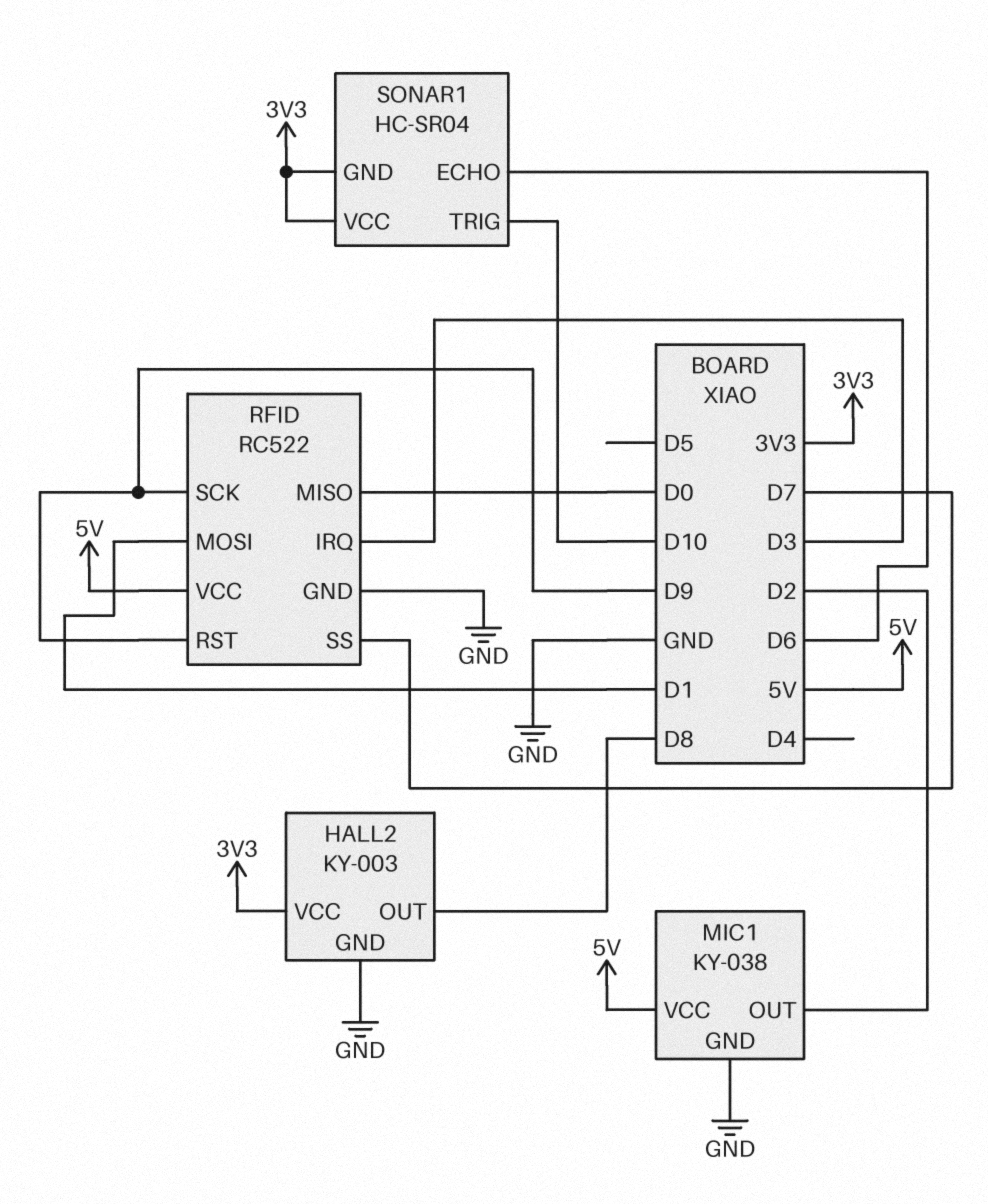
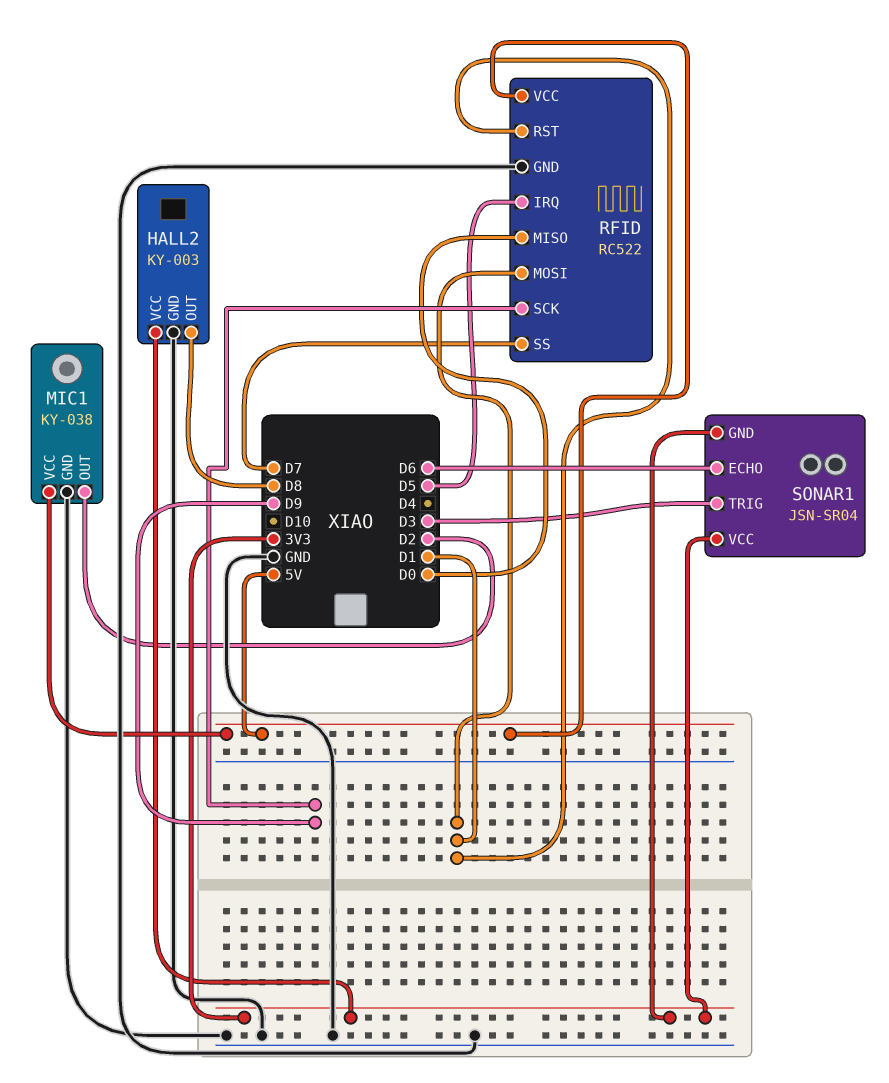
RFID pin IRQ: D3 -> D5
RFID pin RST: D9 -> D1
SONAR1: HC-SR04 -> JSN-SR04
SONAR1 pin TRIG: D10 -> D3

